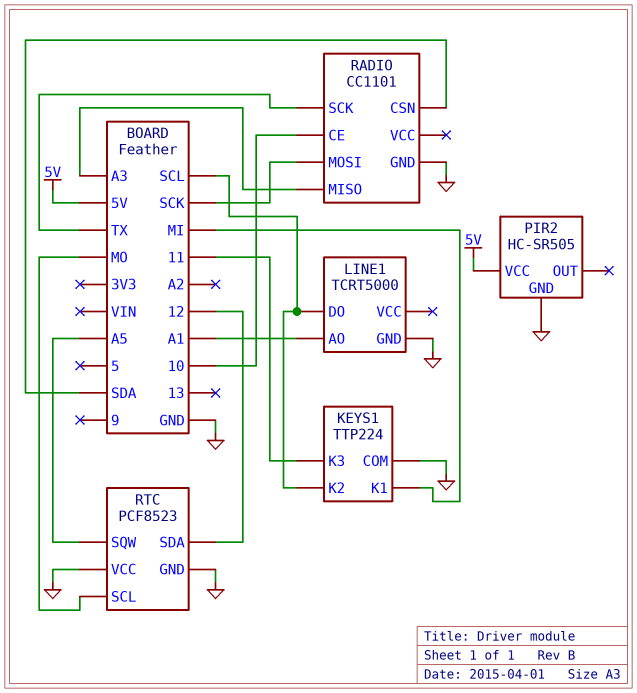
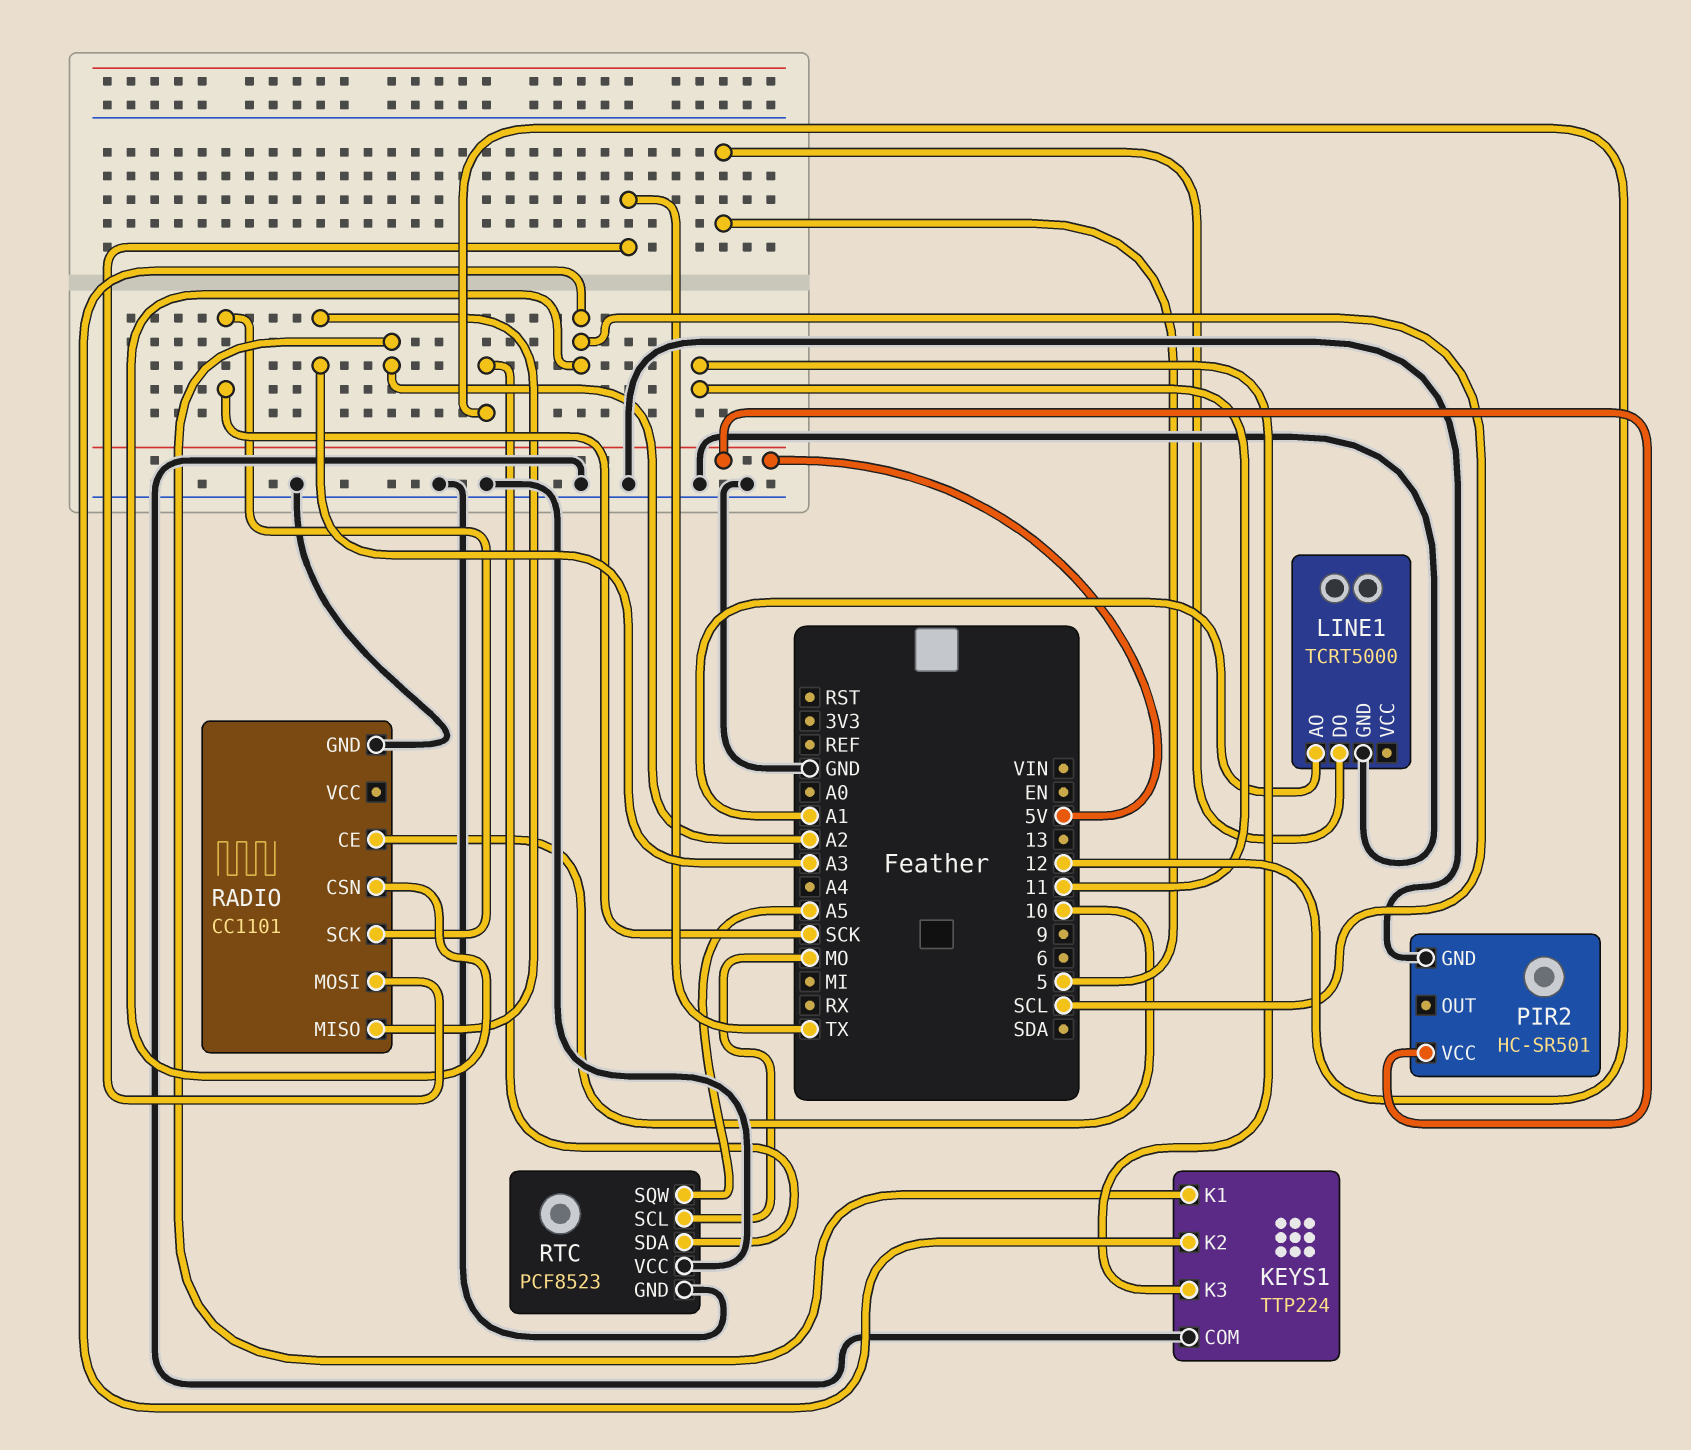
KEYS1 pin K1: MI -> A2
LINE1 pin DO: SCL -> 5
PIR2: HC-SR505 -> HC-SR501
RADIO pin CSN: SDA -> SCL
RADIO pin MOSI: SCK -> TX
RADIO pin SCK: TX -> SCK

